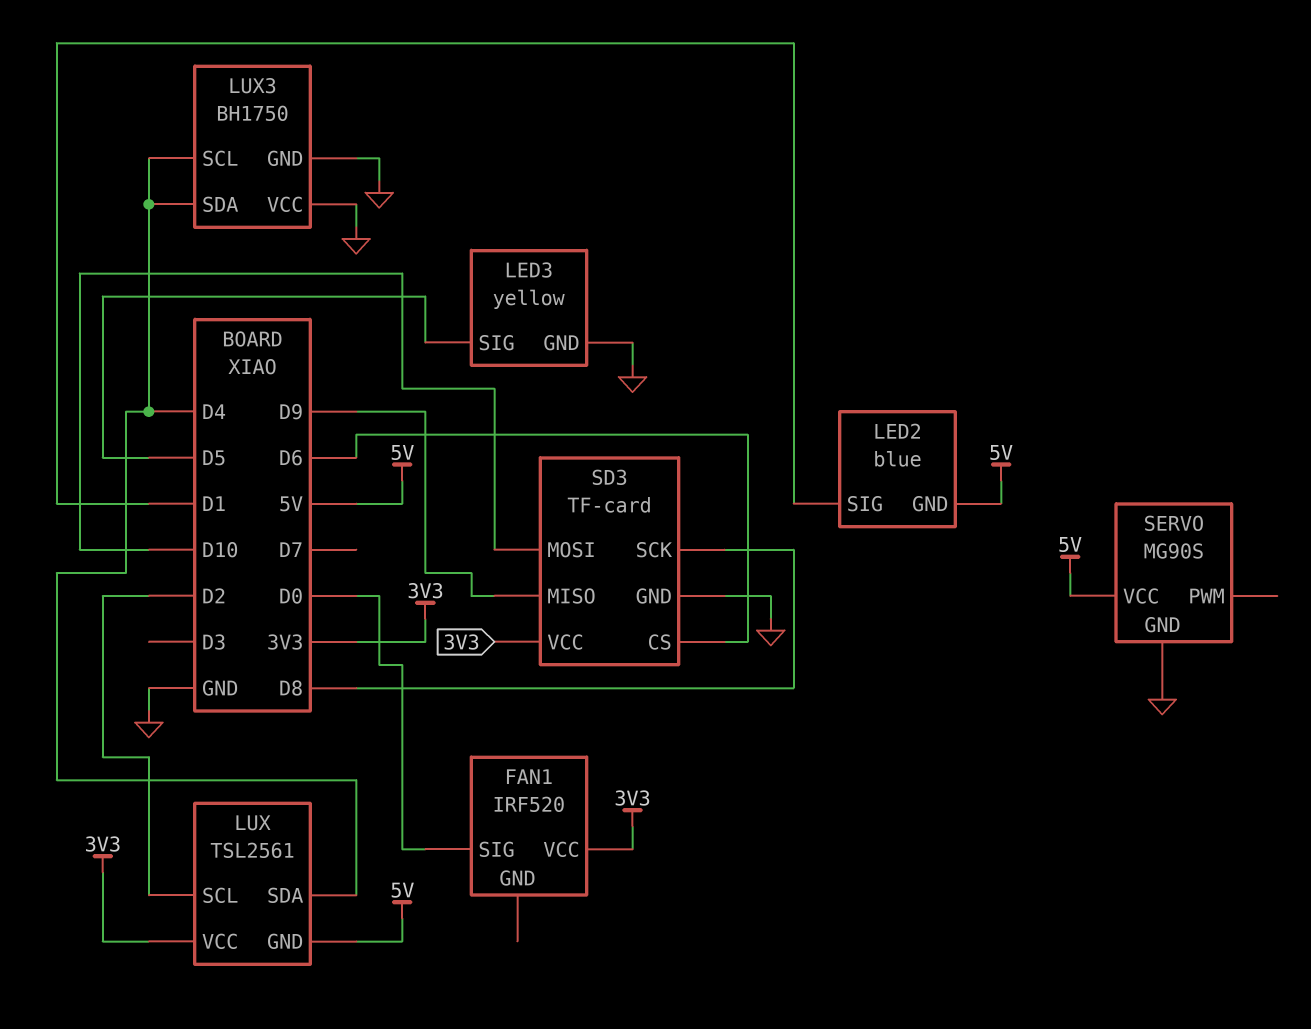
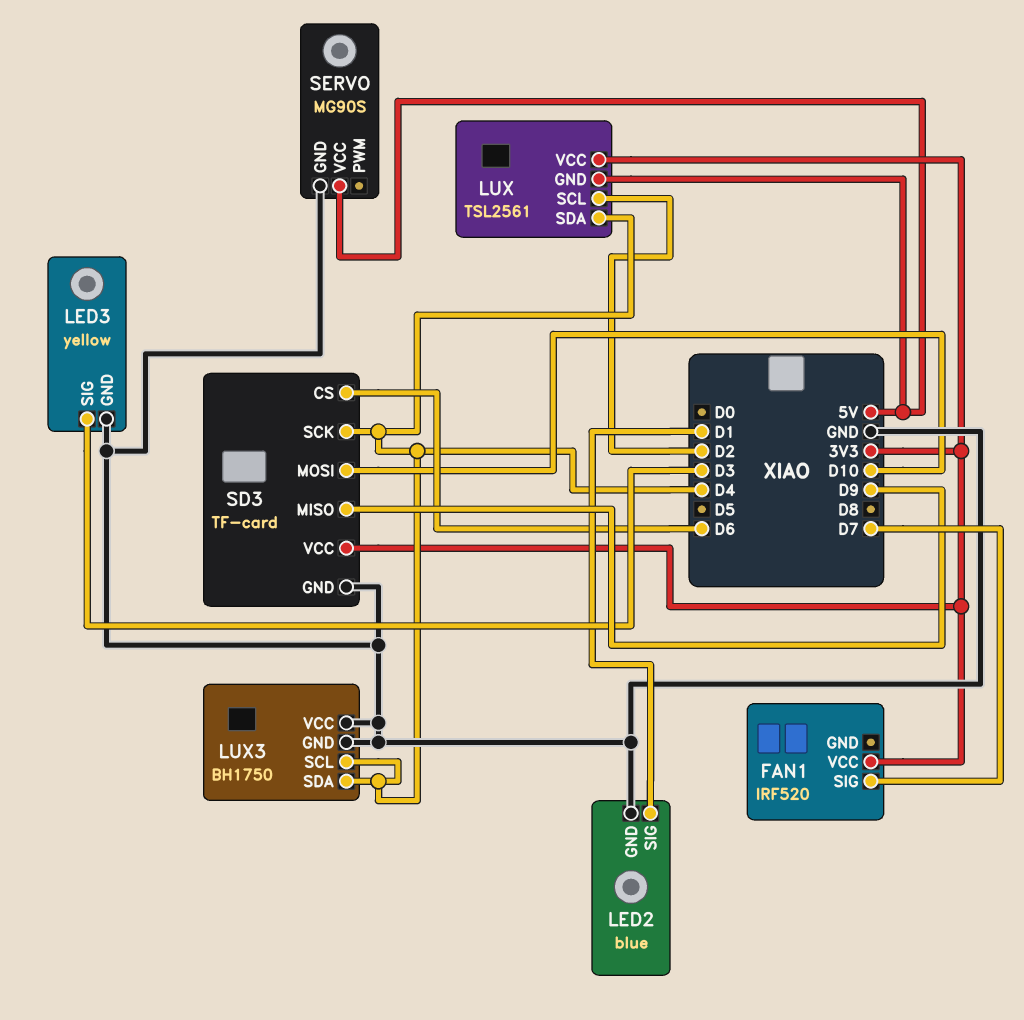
FAN1 pin SIG: D0 -> D7
LED2 pin GND: 5V -> GND
LED3 pin SIG: D5 -> D3
SD3 pin SCK: D8 -> D4

